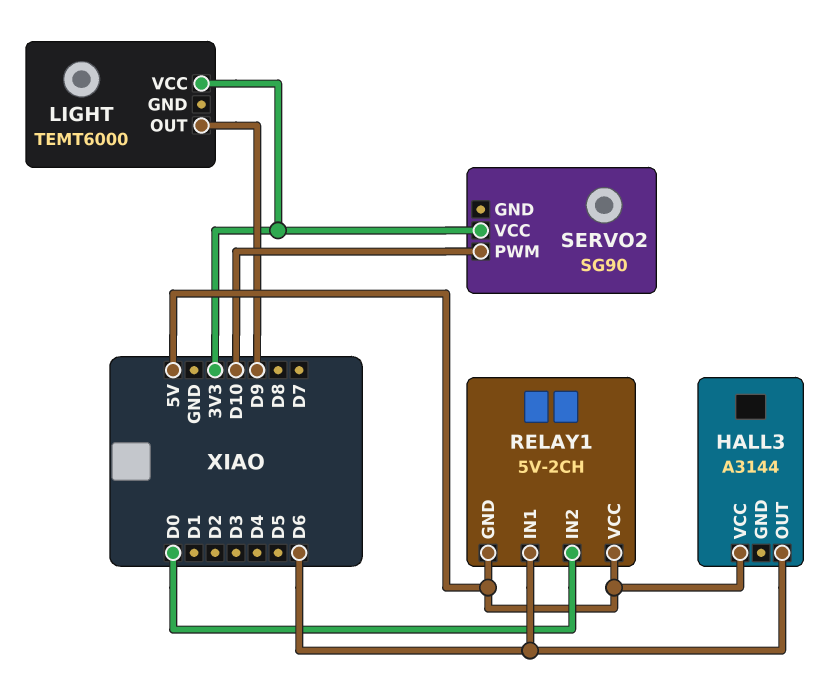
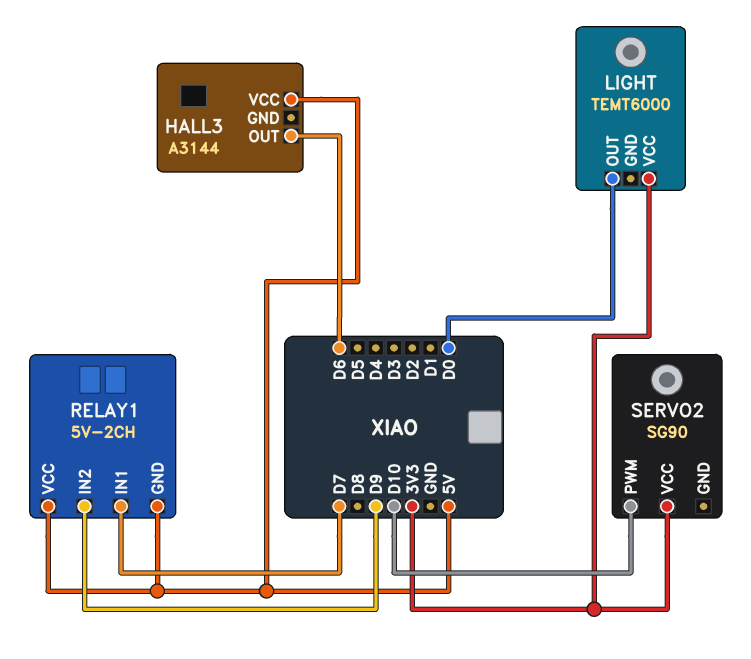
LIGHT pin OUT: D9 -> D0
RELAY1 pin IN1: D6 -> D7
RELAY1 pin IN2: D0 -> D9

